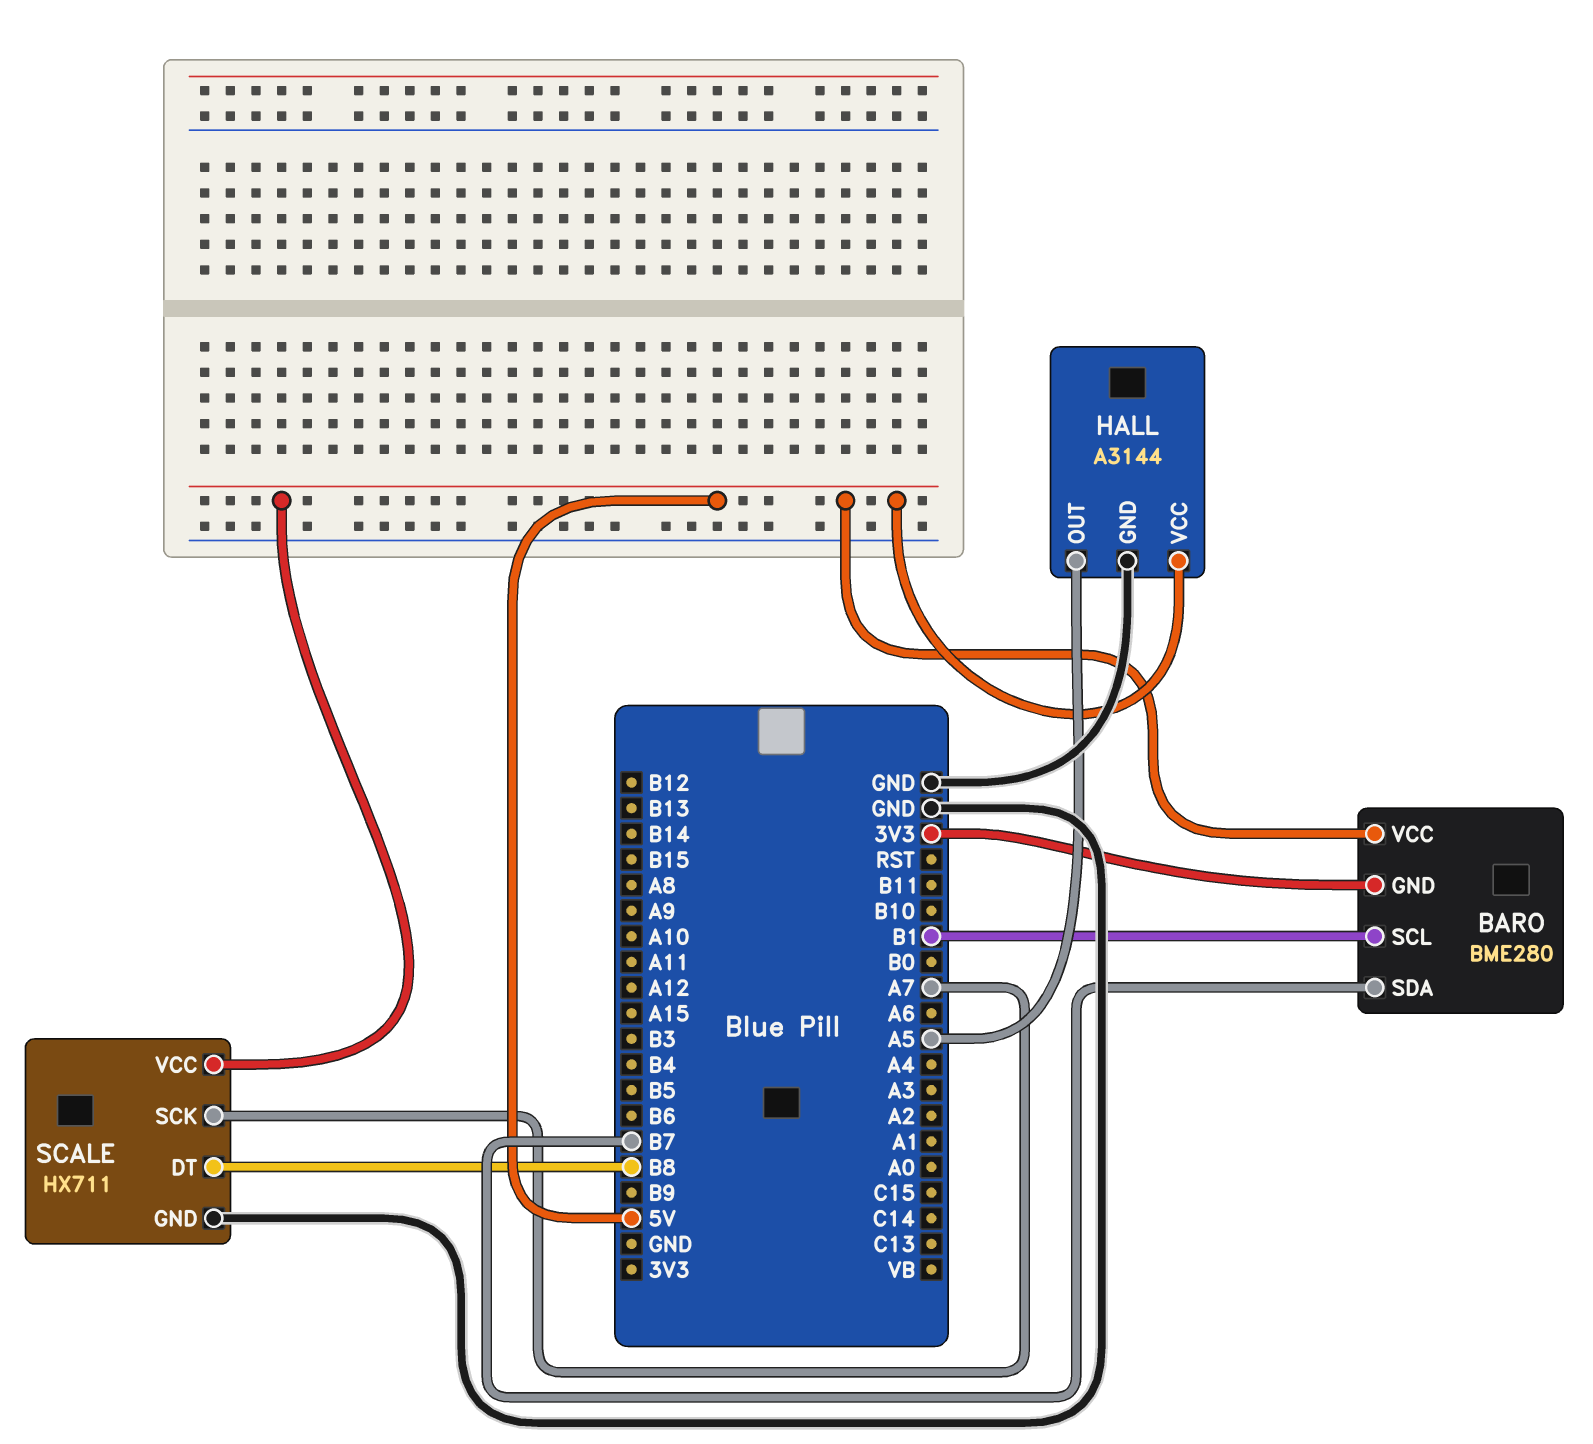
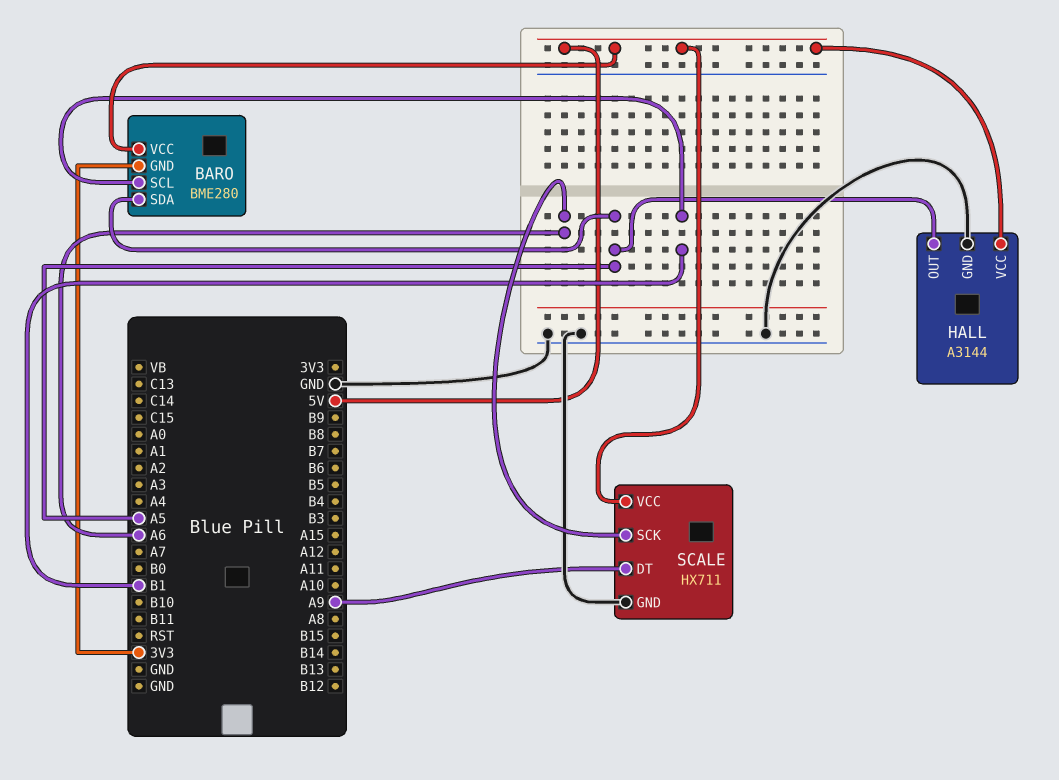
BARO pin SDA: B7 -> A5
SCALE pin DT: B8 -> A9
SCALE pin SCK: A7 -> A6

